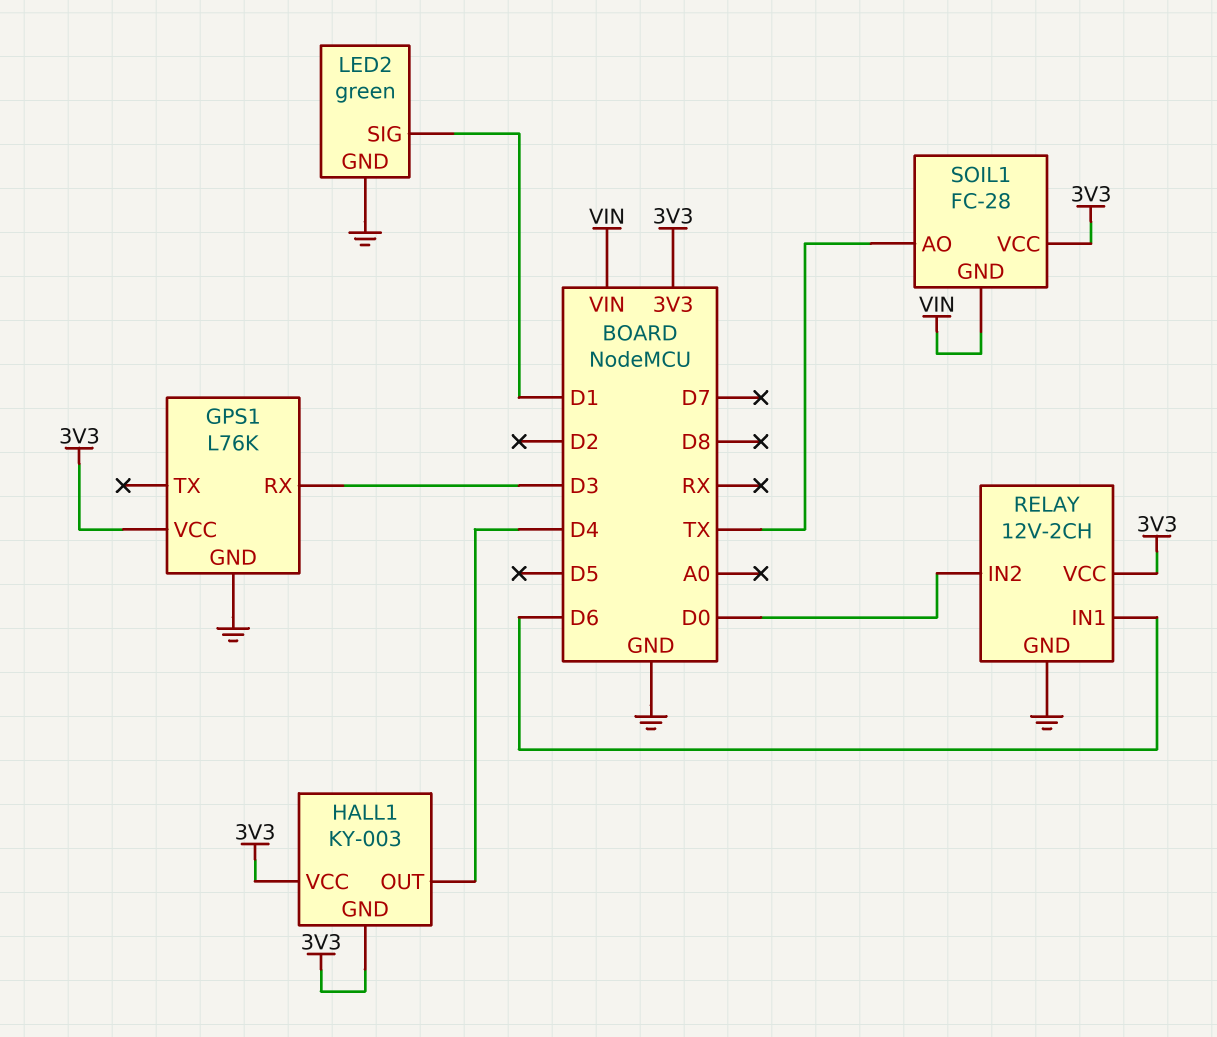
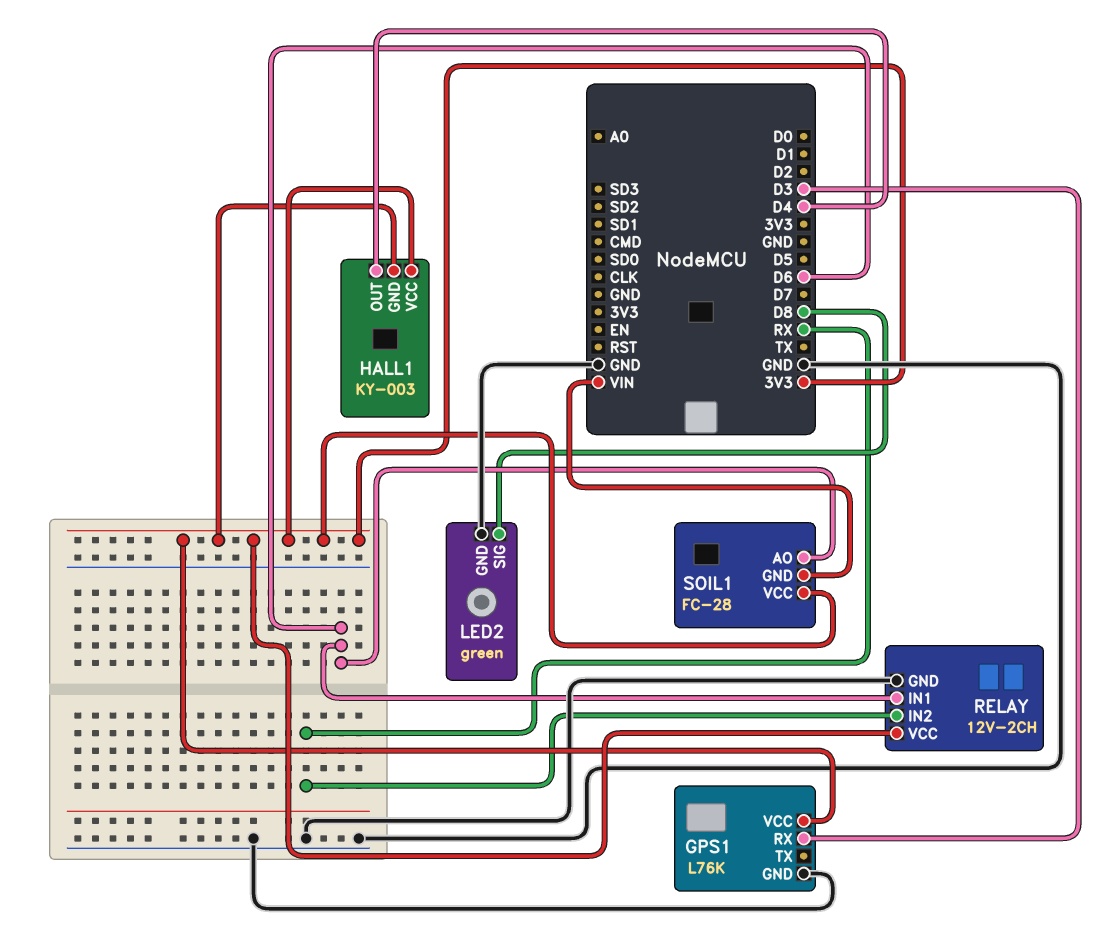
LED2 pin SIG: D1 -> D8
RELAY pin IN2: D0 -> RX
SOIL1 pin AO: TX -> D6

